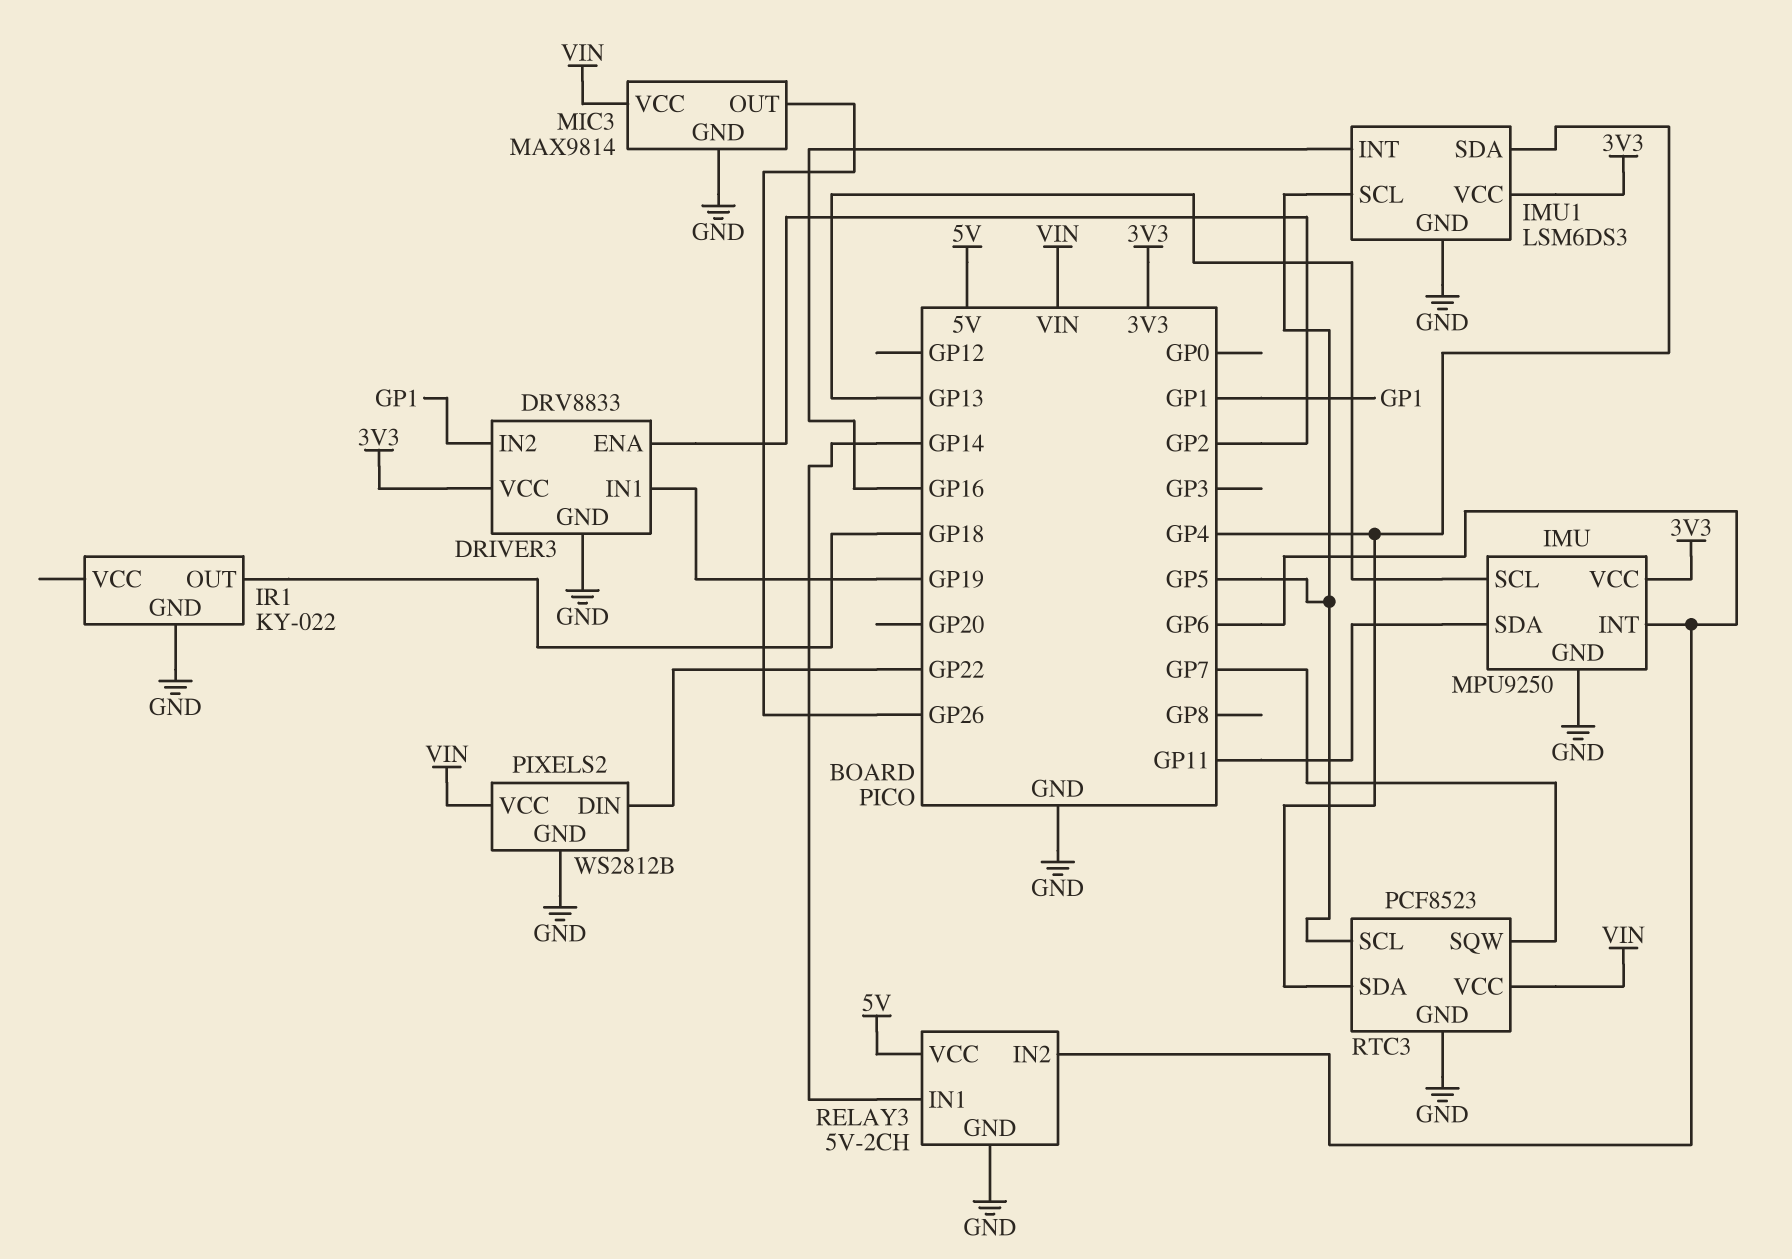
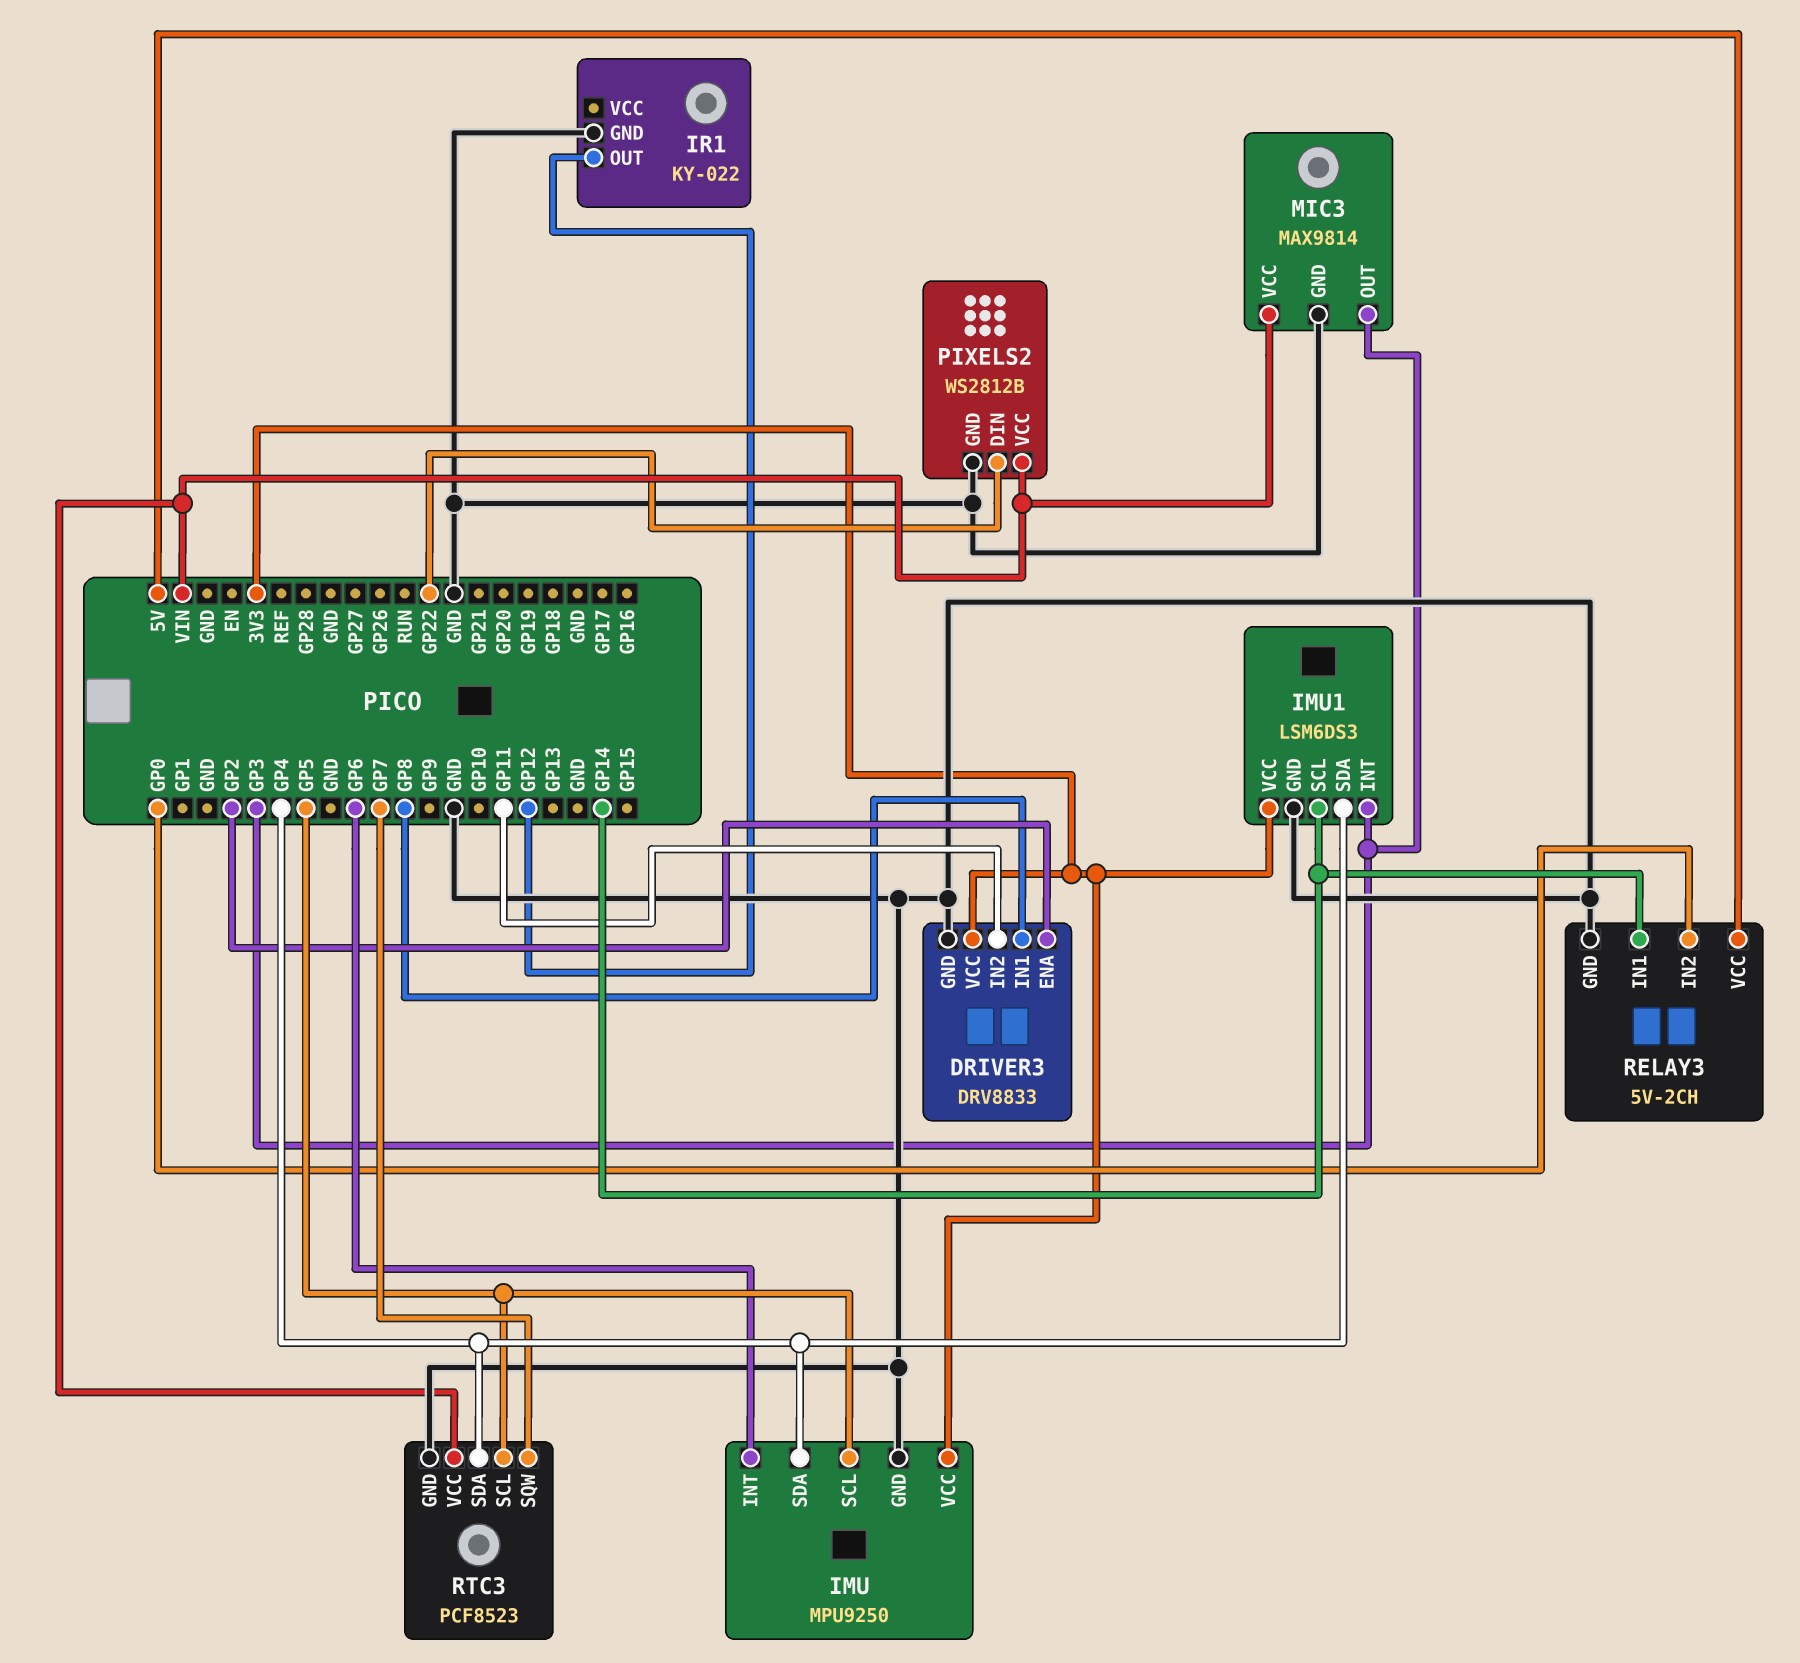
DRIVER3 pin IN1: GP19 -> GP8
DRIVER3 pin IN2: GP1 -> GP11
IMU pin SCL: GP13 -> GP5
IMU pin SDA: GP11 -> GP4
IMU1 pin INT: GP16 -> GP3
IMU1 pin SCL: GP5 -> GP14
IR1 pin OUT: GP18 -> GP12
MIC3 pin OUT: GP26 -> GP3
RELAY3 pin IN2: GP6 -> GP0

